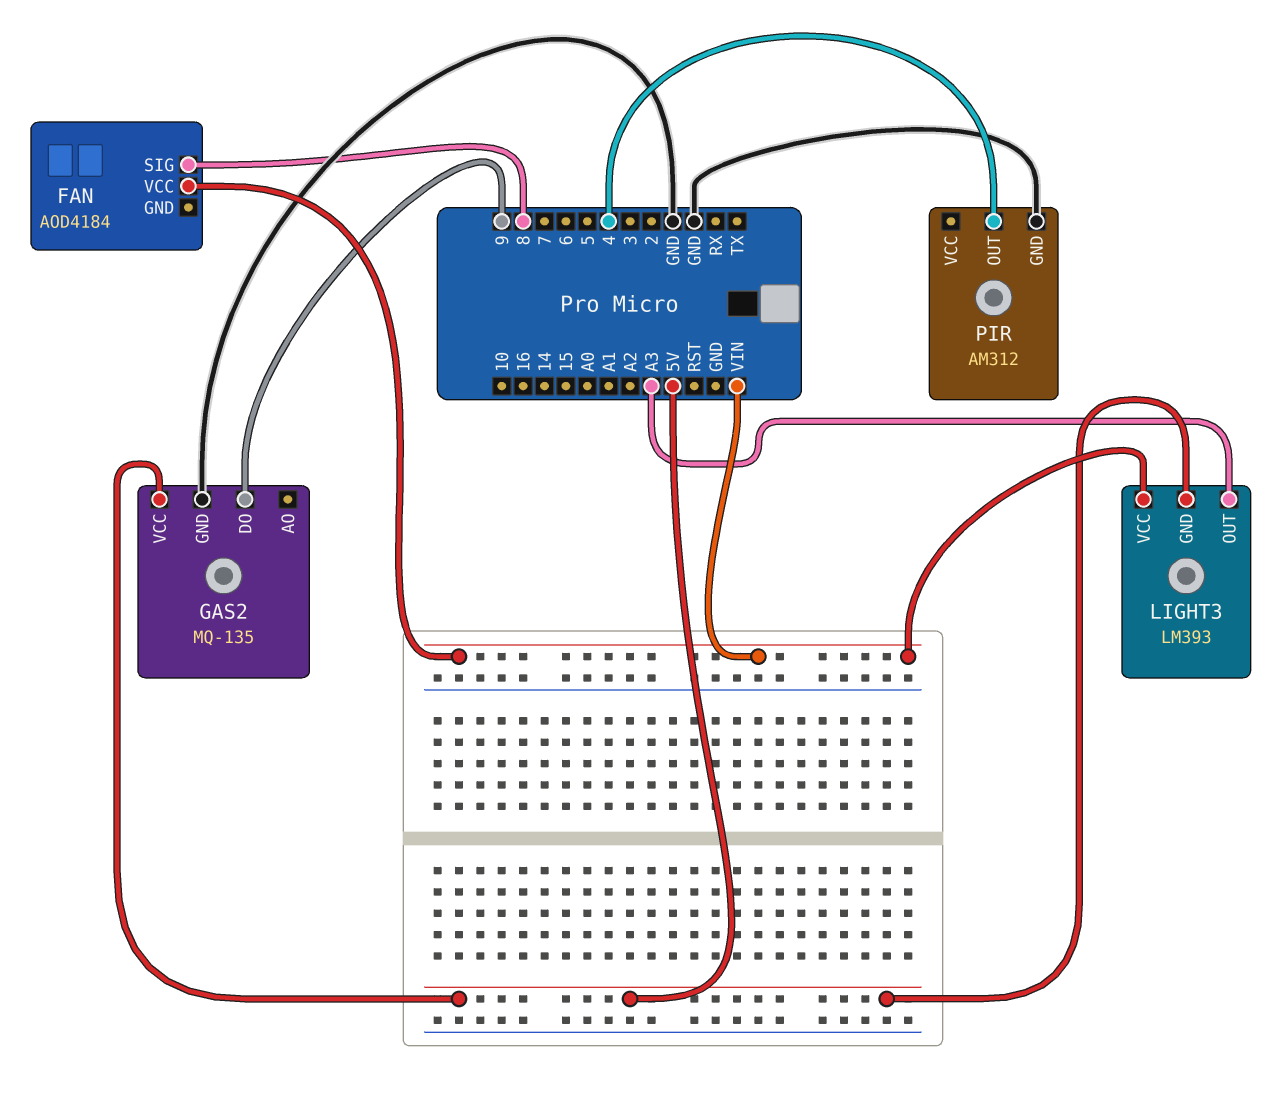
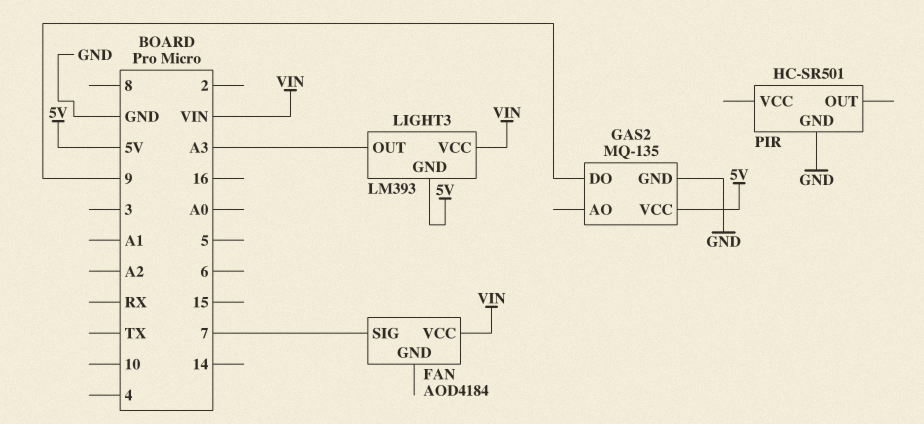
FAN pin SIG: 8 -> 7
PIR: AM312 -> HC-SR501
PIR pin OUT: 4 -> none

